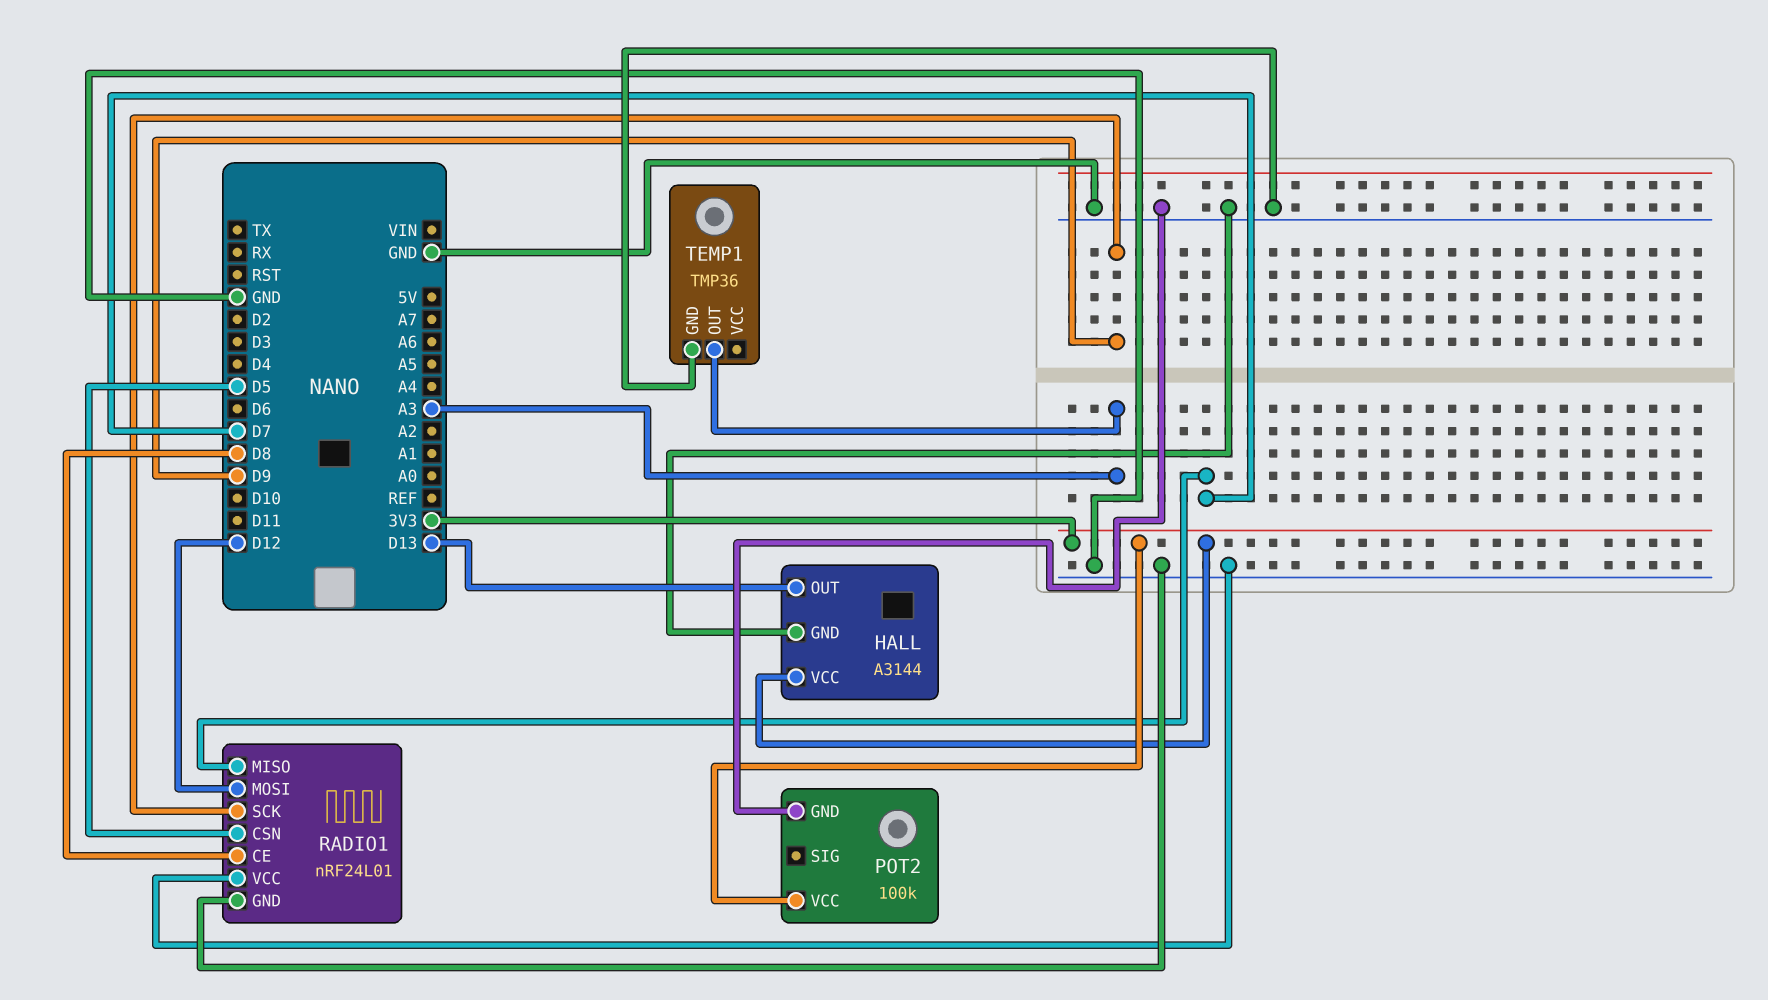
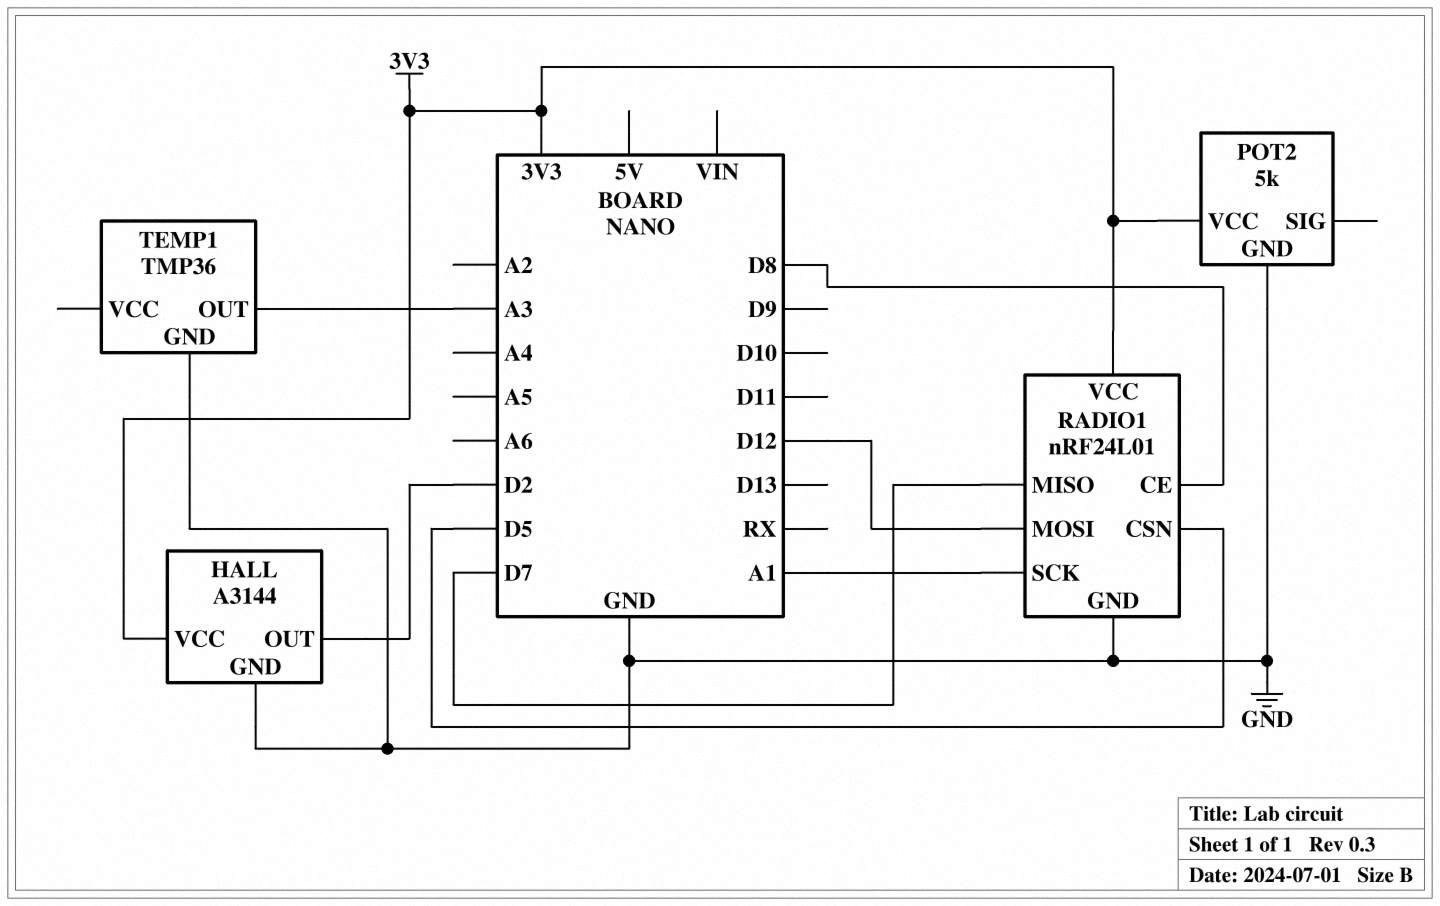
HALL pin OUT: D13 -> D2
POT2: 100k -> 5k
RADIO1 pin SCK: D9 -> A1
RADIO1 pin VCC: GND -> 3V3

